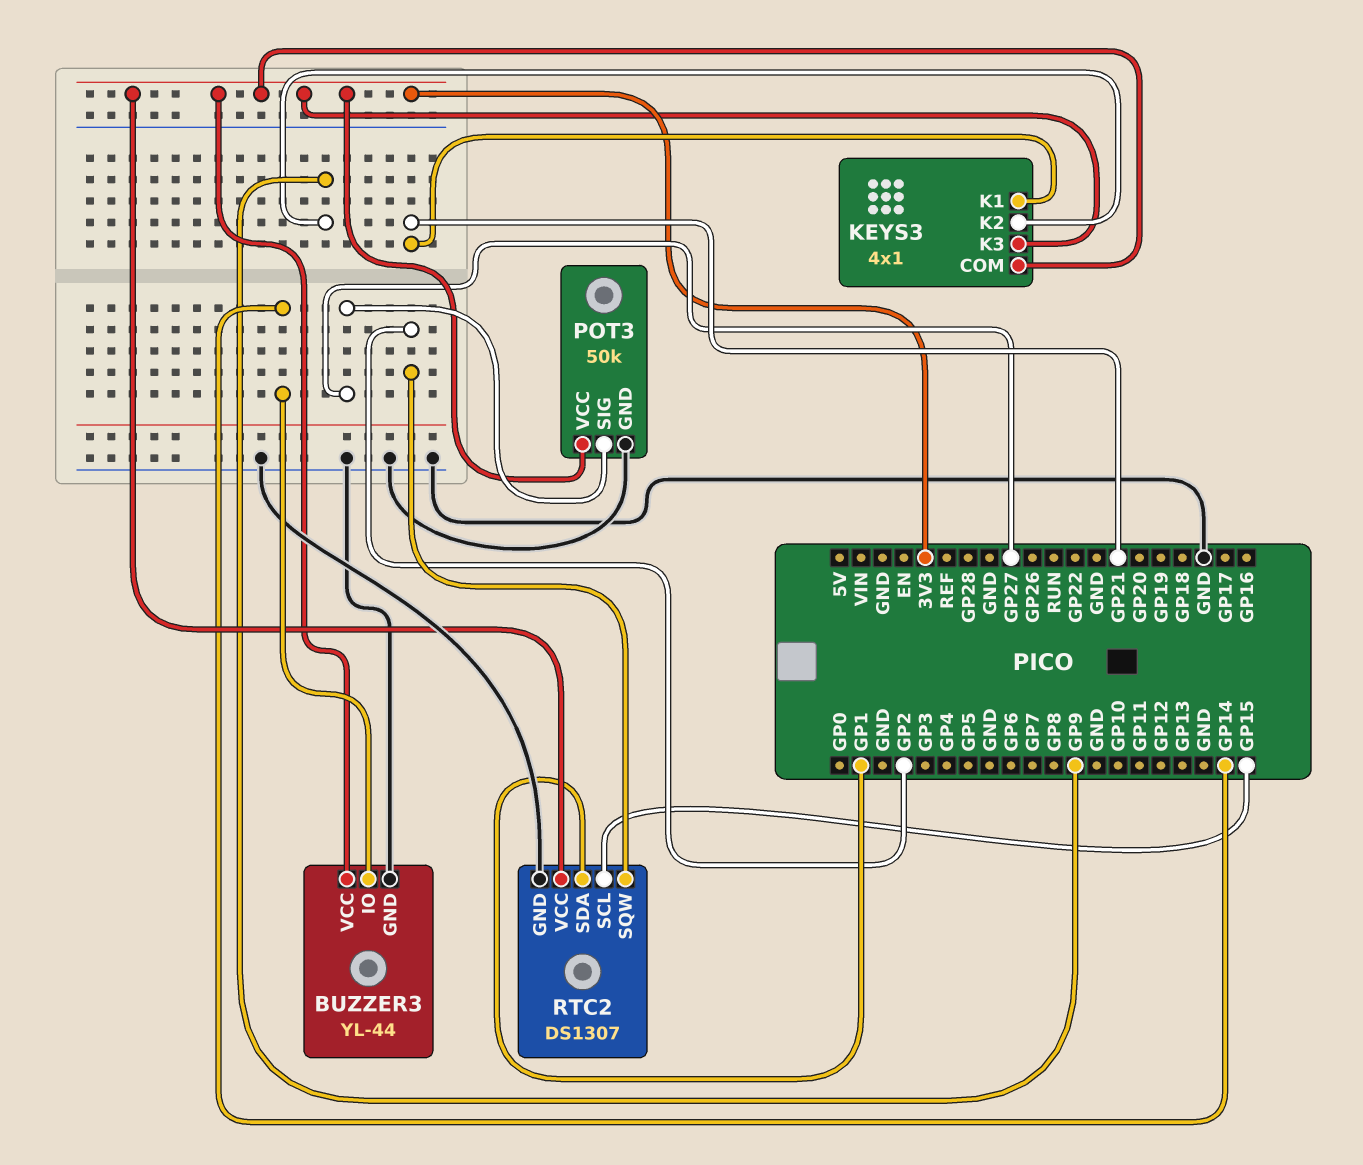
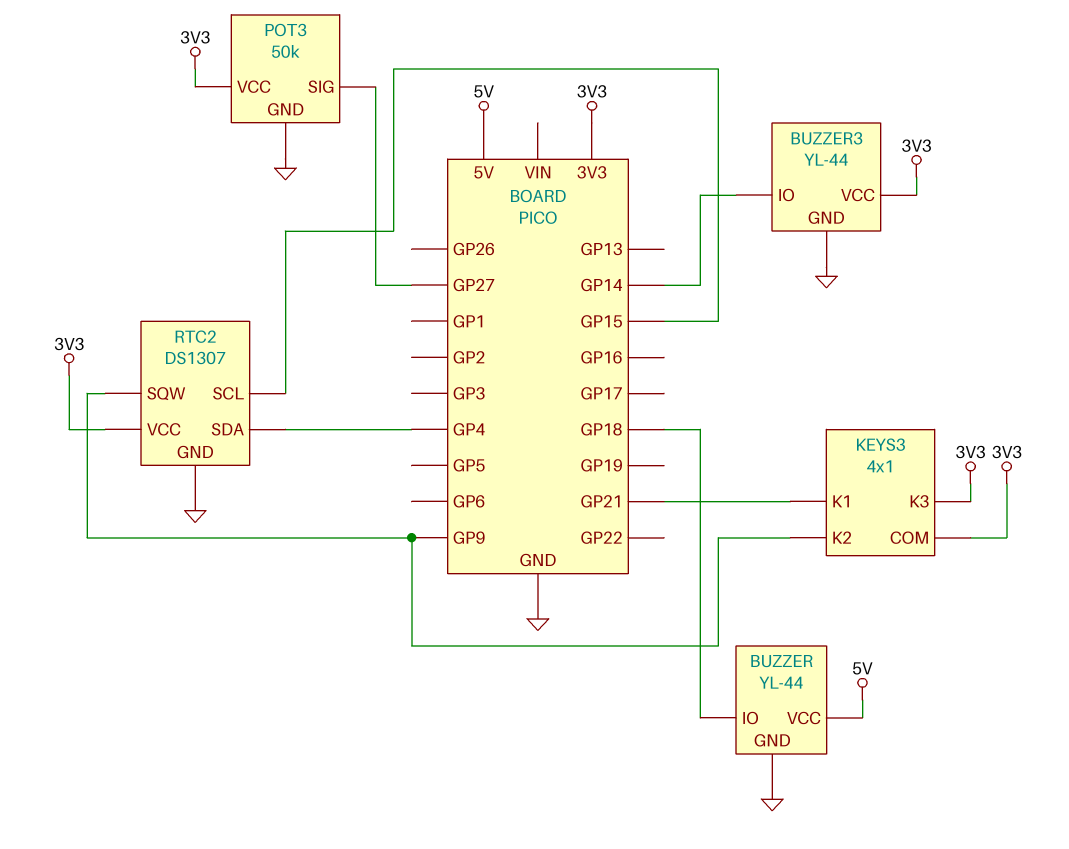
BUZZER: none -> YL-44
BUZZER pin GND: none -> GND
BUZZER pin IO: none -> GP18
BUZZER pin VCC: none -> 5V
RTC2 pin SDA: GP1 -> GP4
RTC2 pin SQW: GP2 -> GP9

